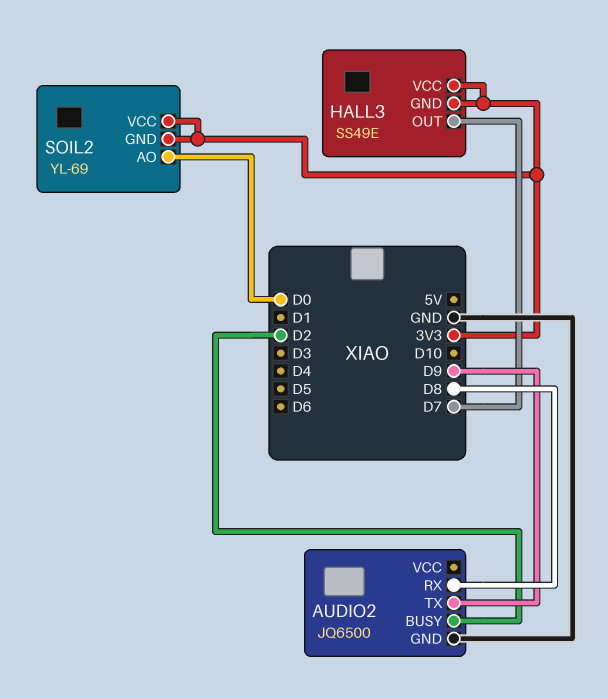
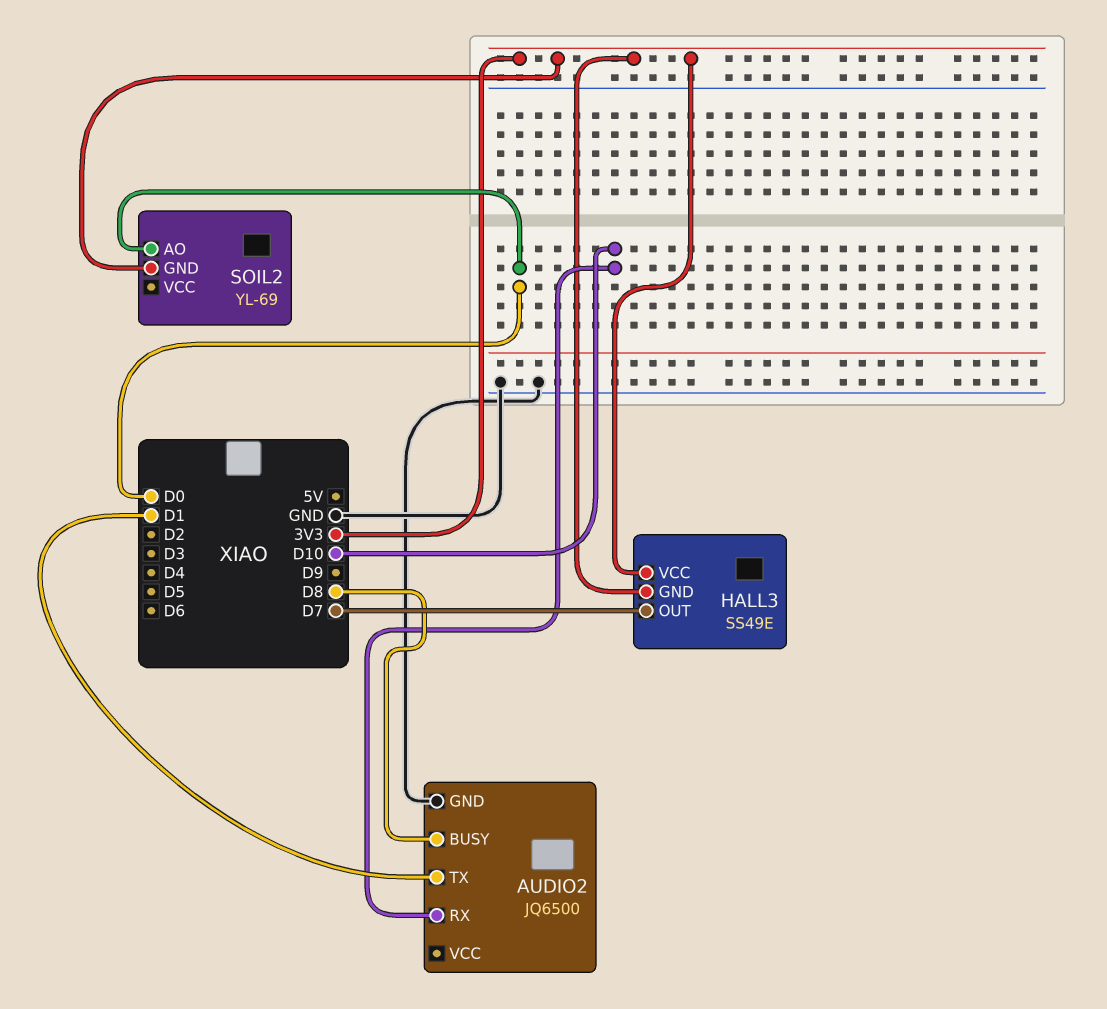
AUDIO2 pin BUSY: D2 -> D8
AUDIO2 pin RX: D8 -> D10
AUDIO2 pin TX: D9 -> D1
SOIL2 pin VCC: 3V3 -> none

